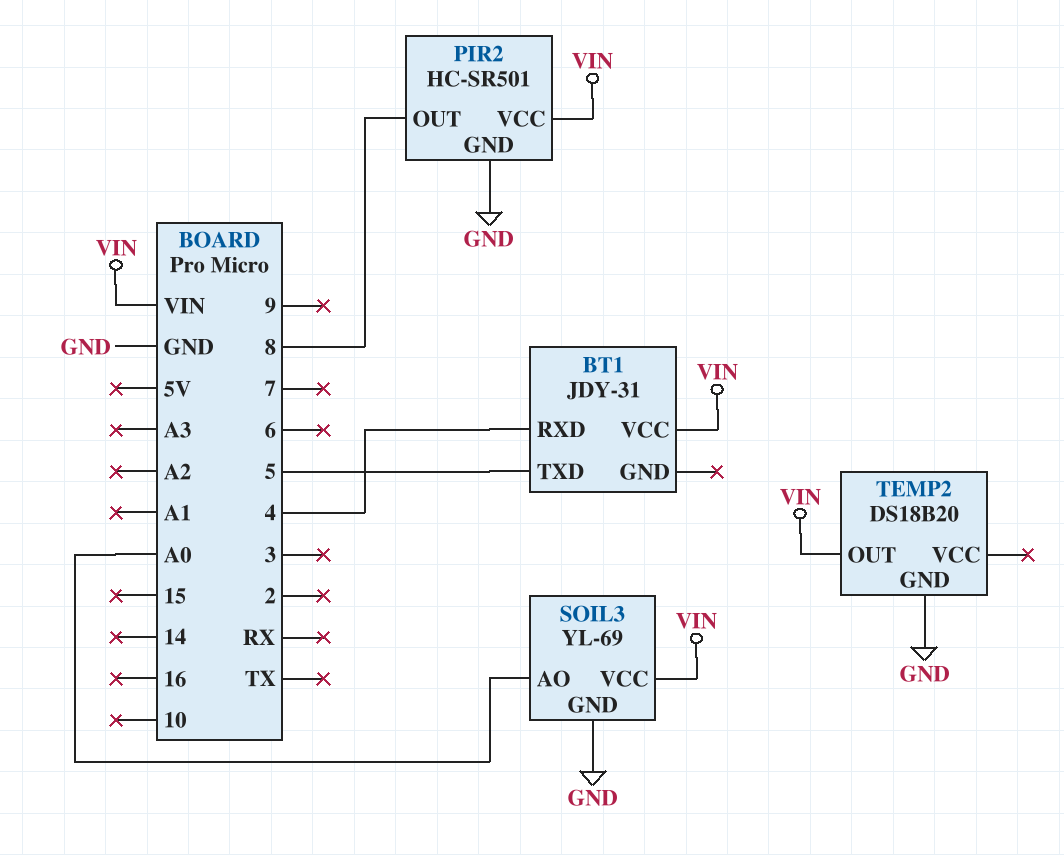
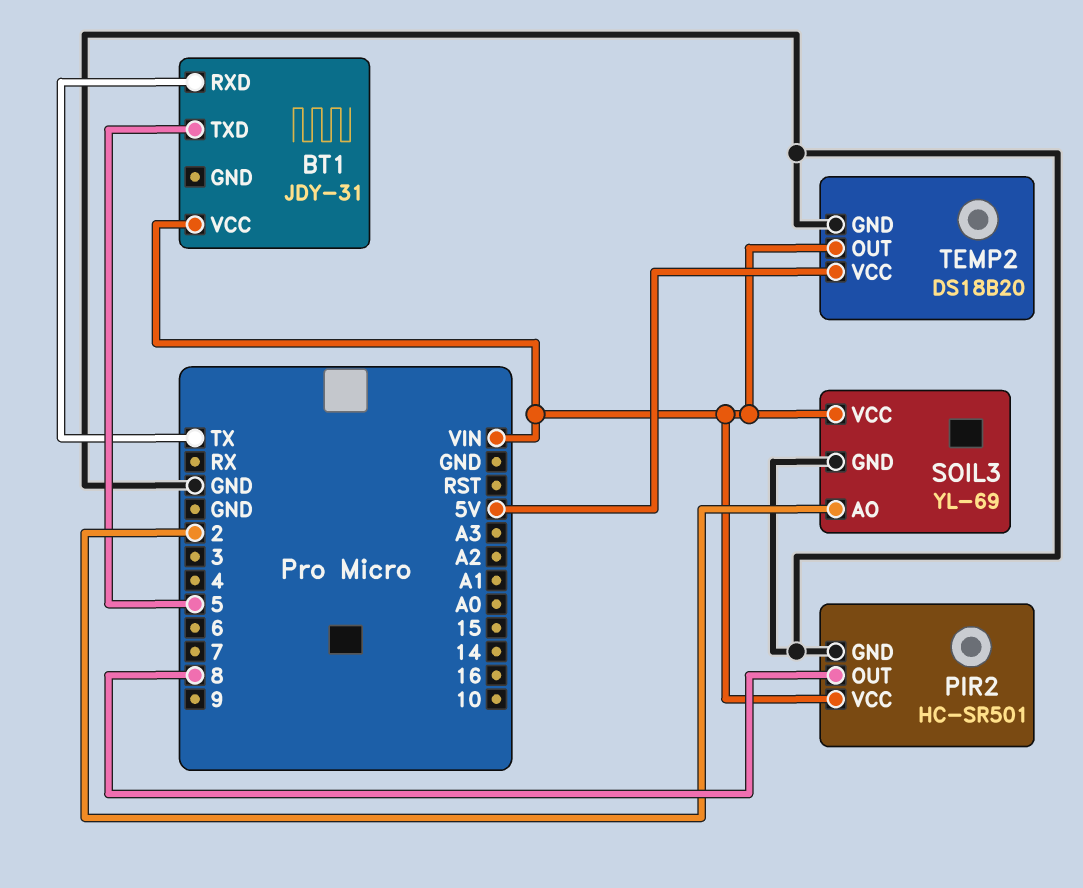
BT1 pin RXD: 4 -> TX
SOIL3 pin AO: A0 -> 2
TEMP2 pin VCC: none -> 5V

